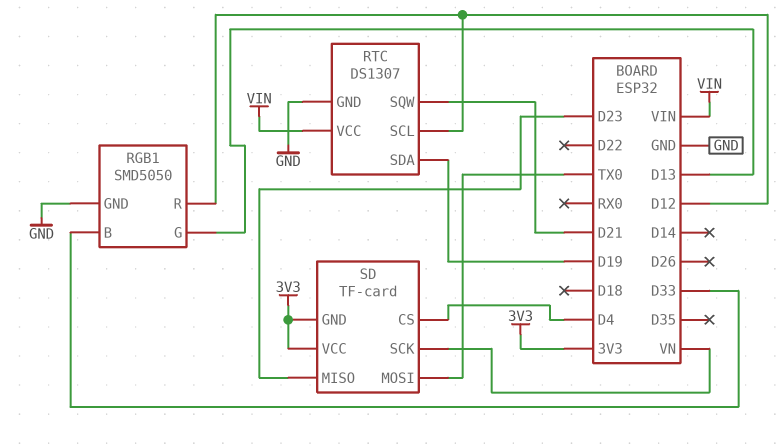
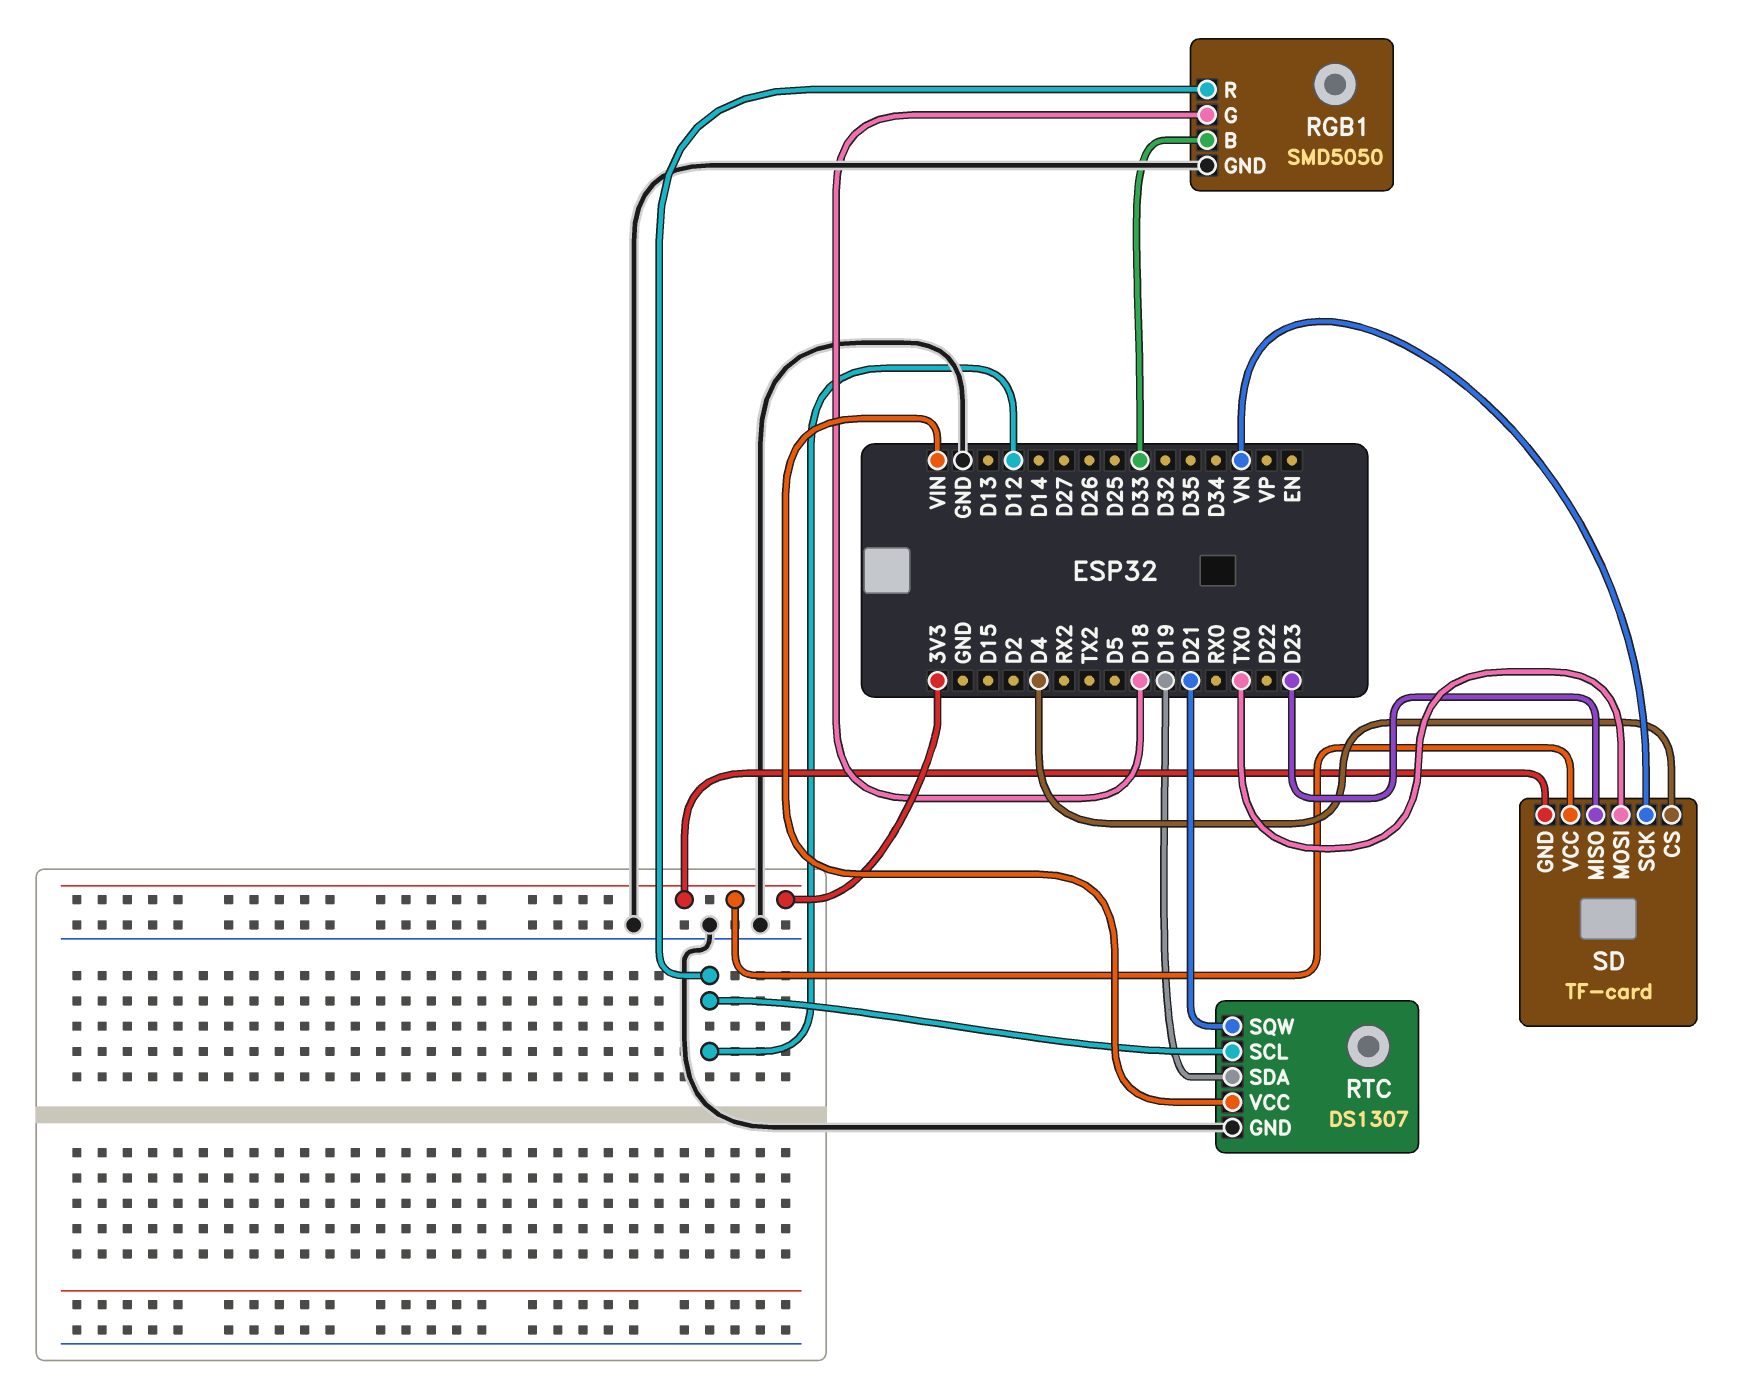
RGB1 pin G: D13 -> D18

